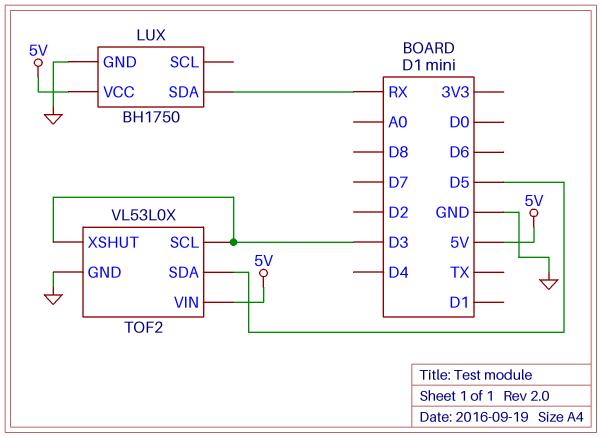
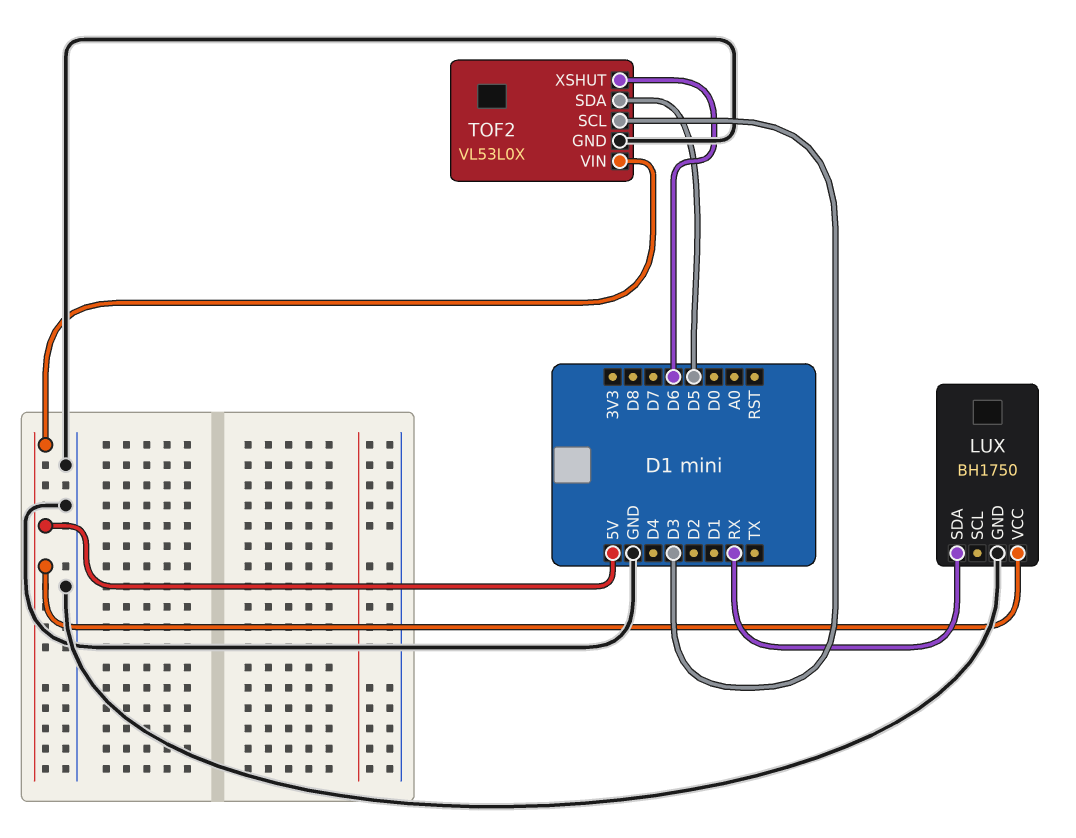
TOF2 pin XSHUT: D3 -> D6

